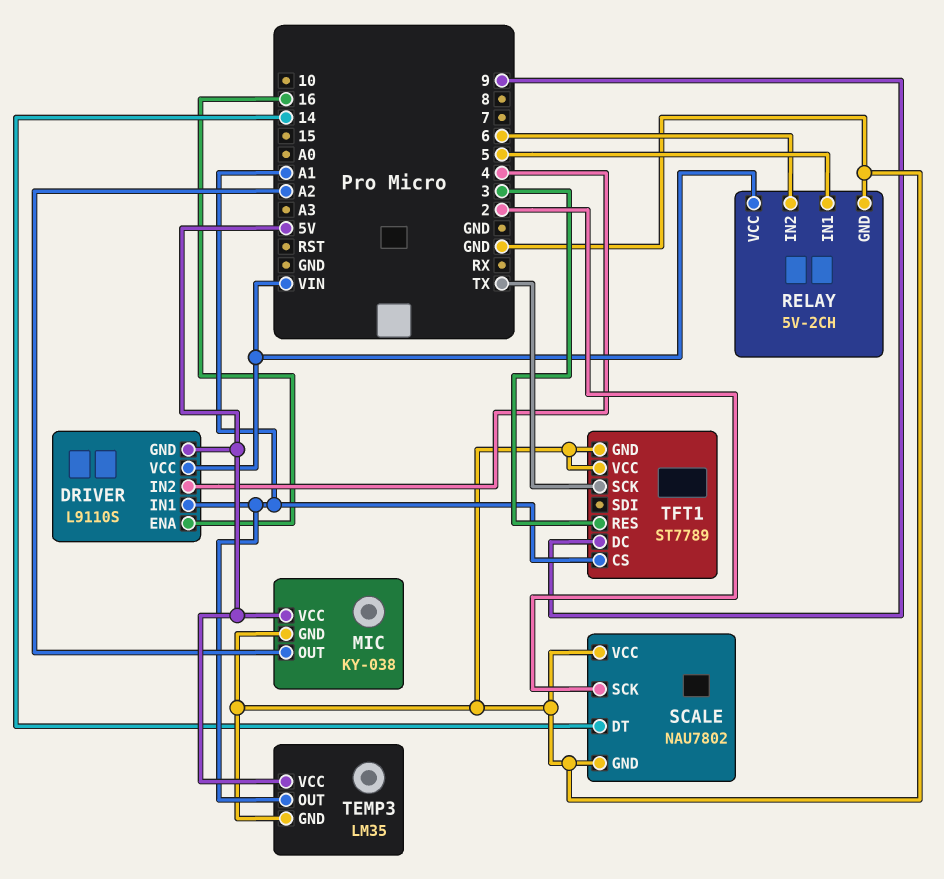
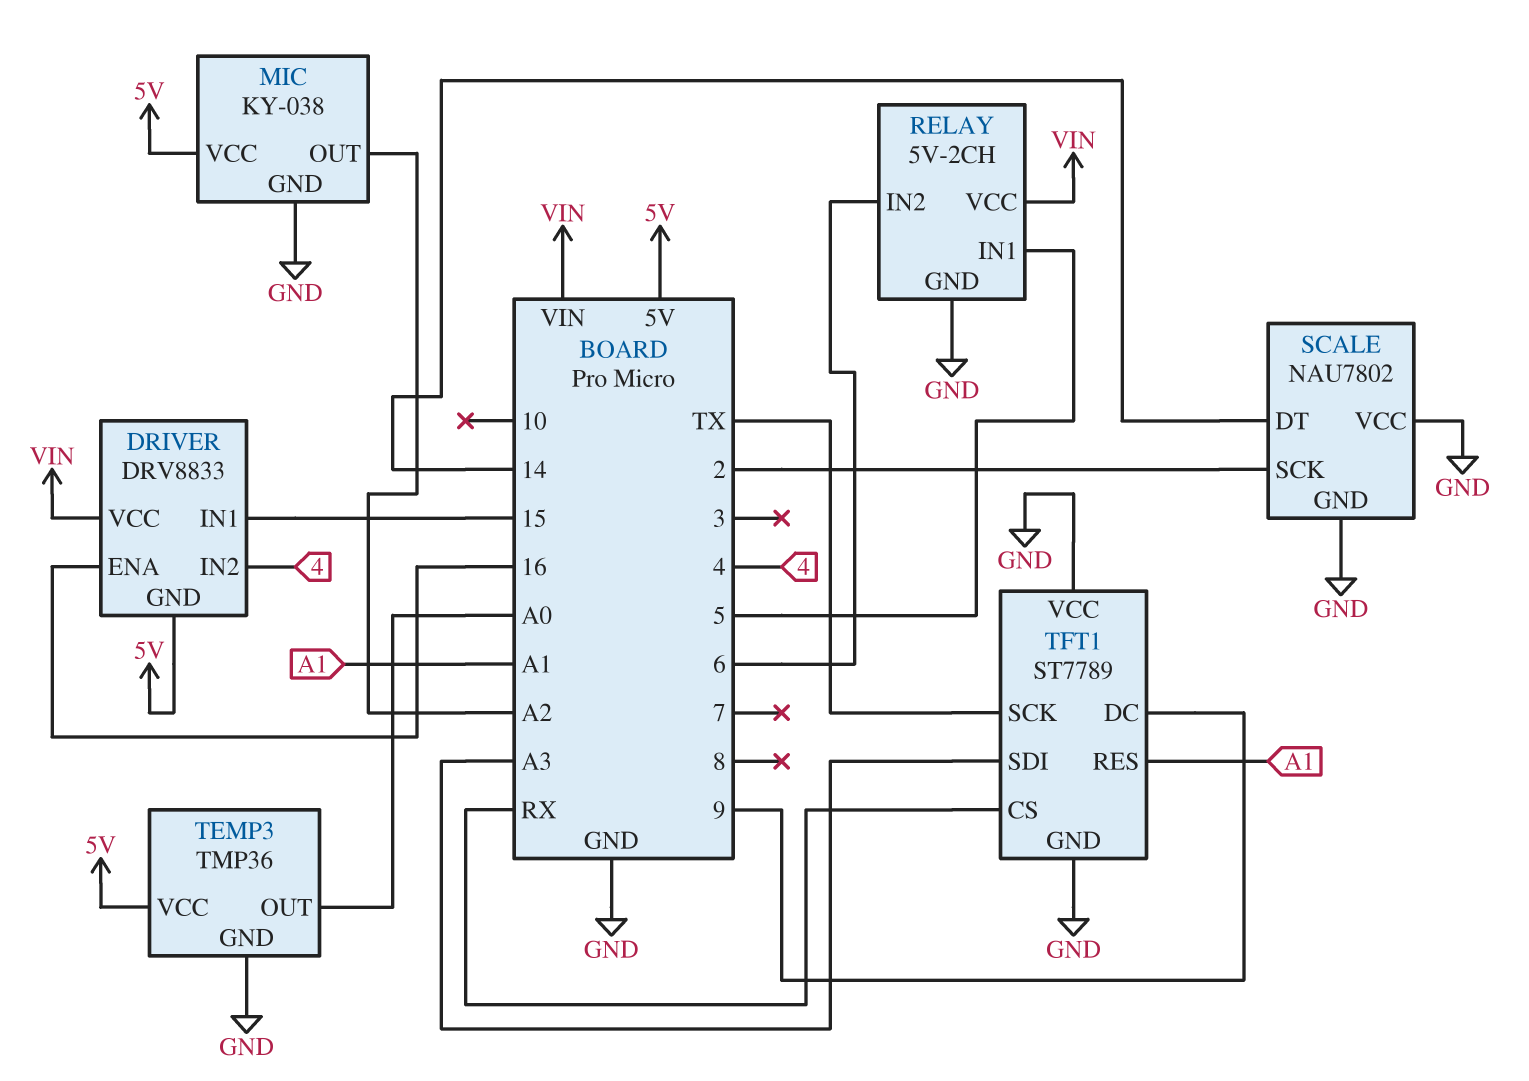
DRIVER: L9110S -> DRV8833
DRIVER pin IN1: A1 -> 15
TEMP3: LM35 -> TMP36
TEMP3 pin OUT: A1 -> A0
TFT1 pin CS: A1 -> RX
TFT1 pin RES: 3 -> A1
TFT1 pin SDI: none -> A3

